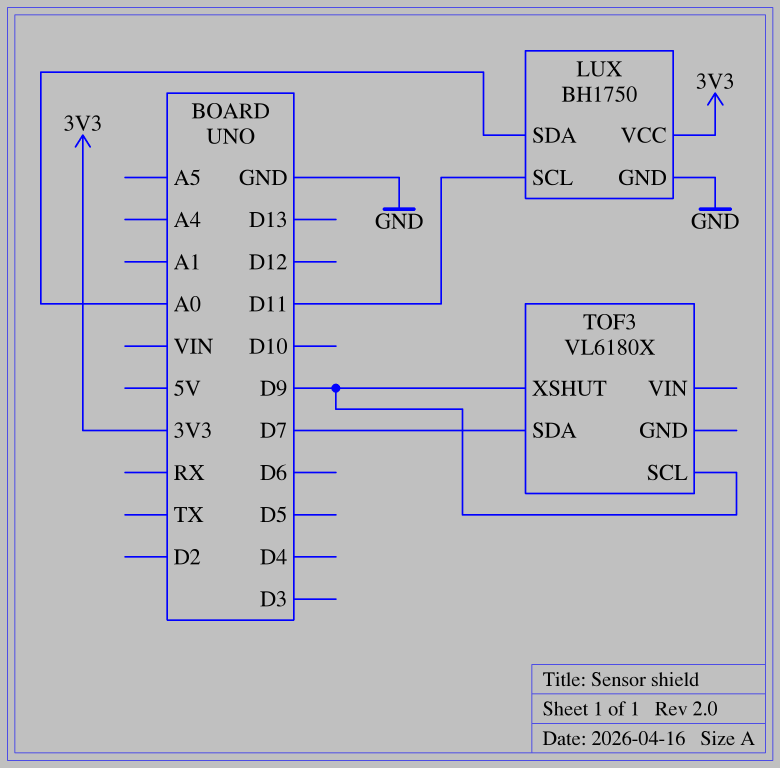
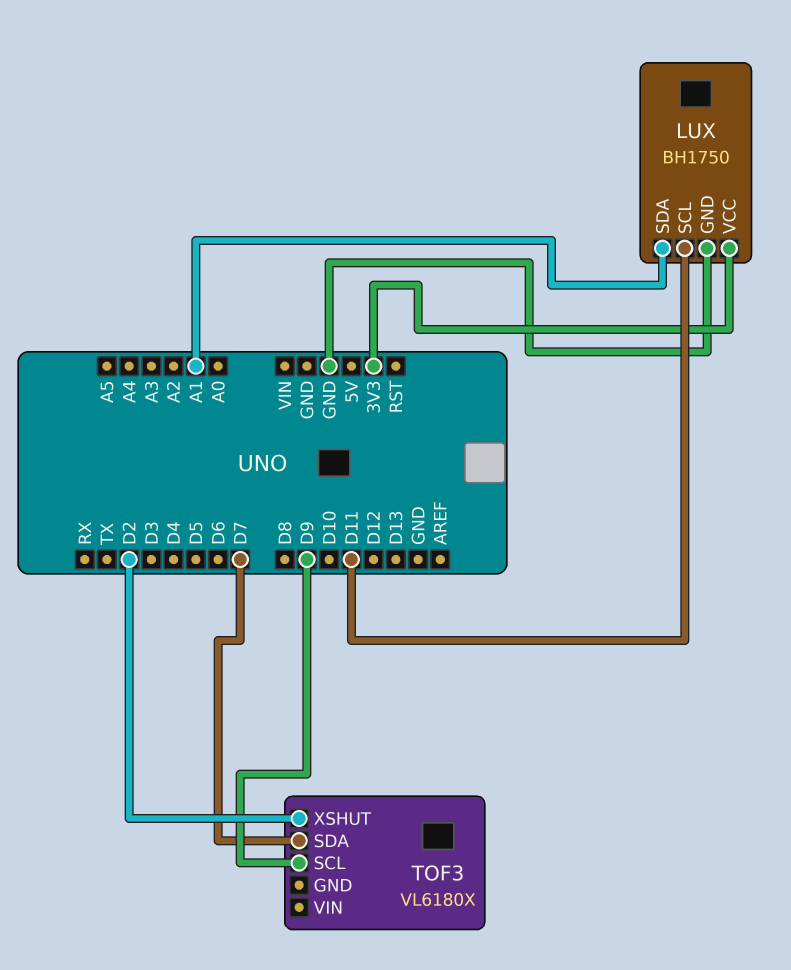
LUX pin SDA: A0 -> A1
TOF3 pin XSHUT: D9 -> D2

